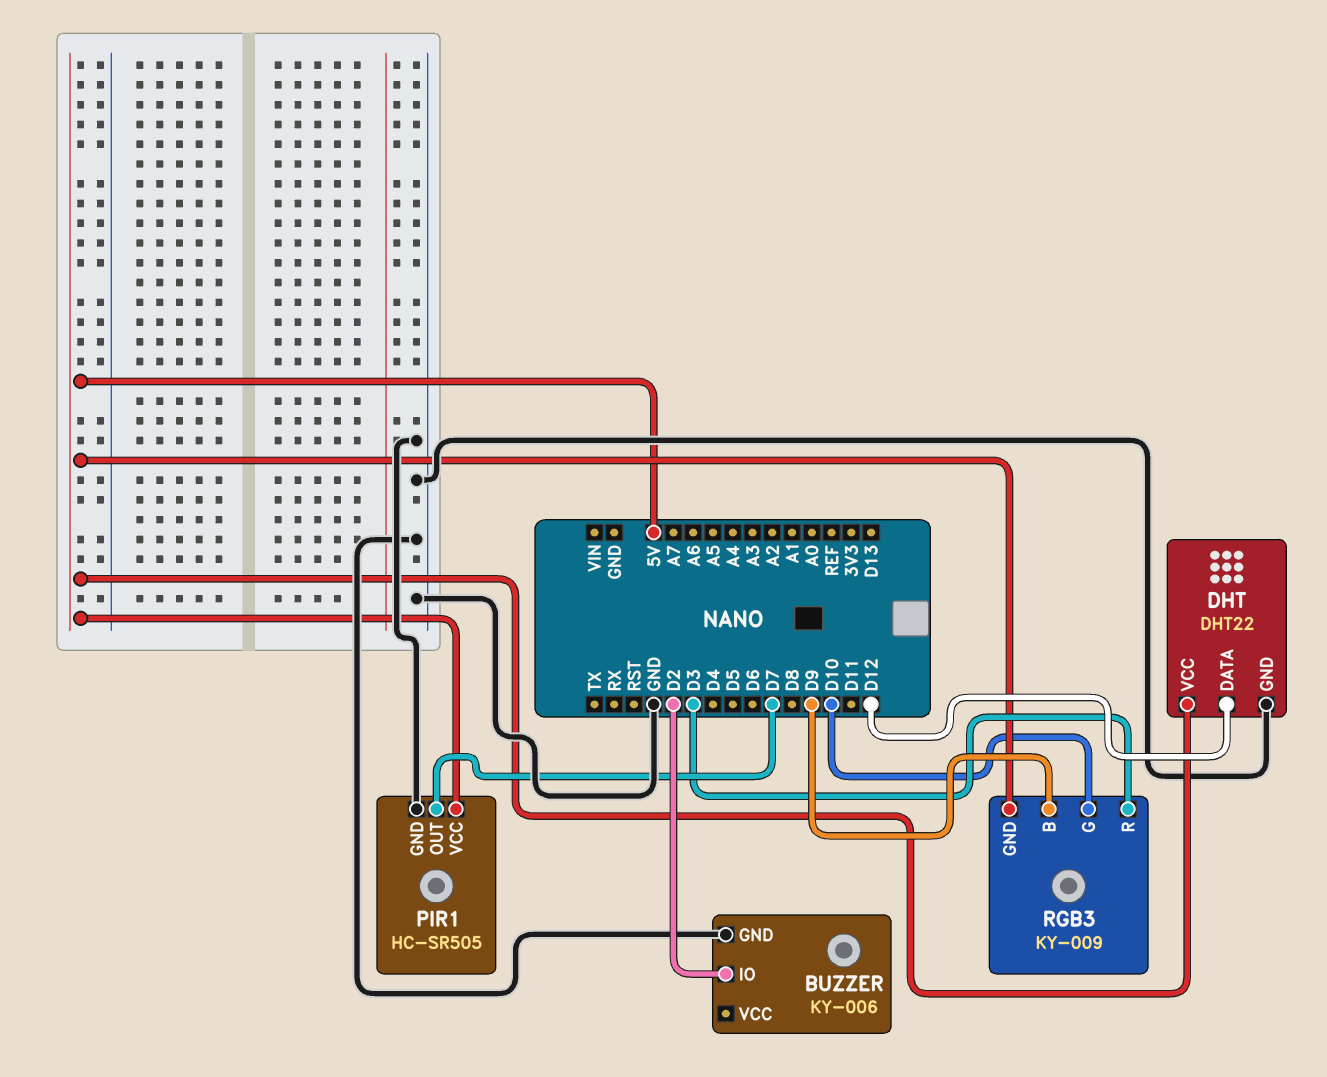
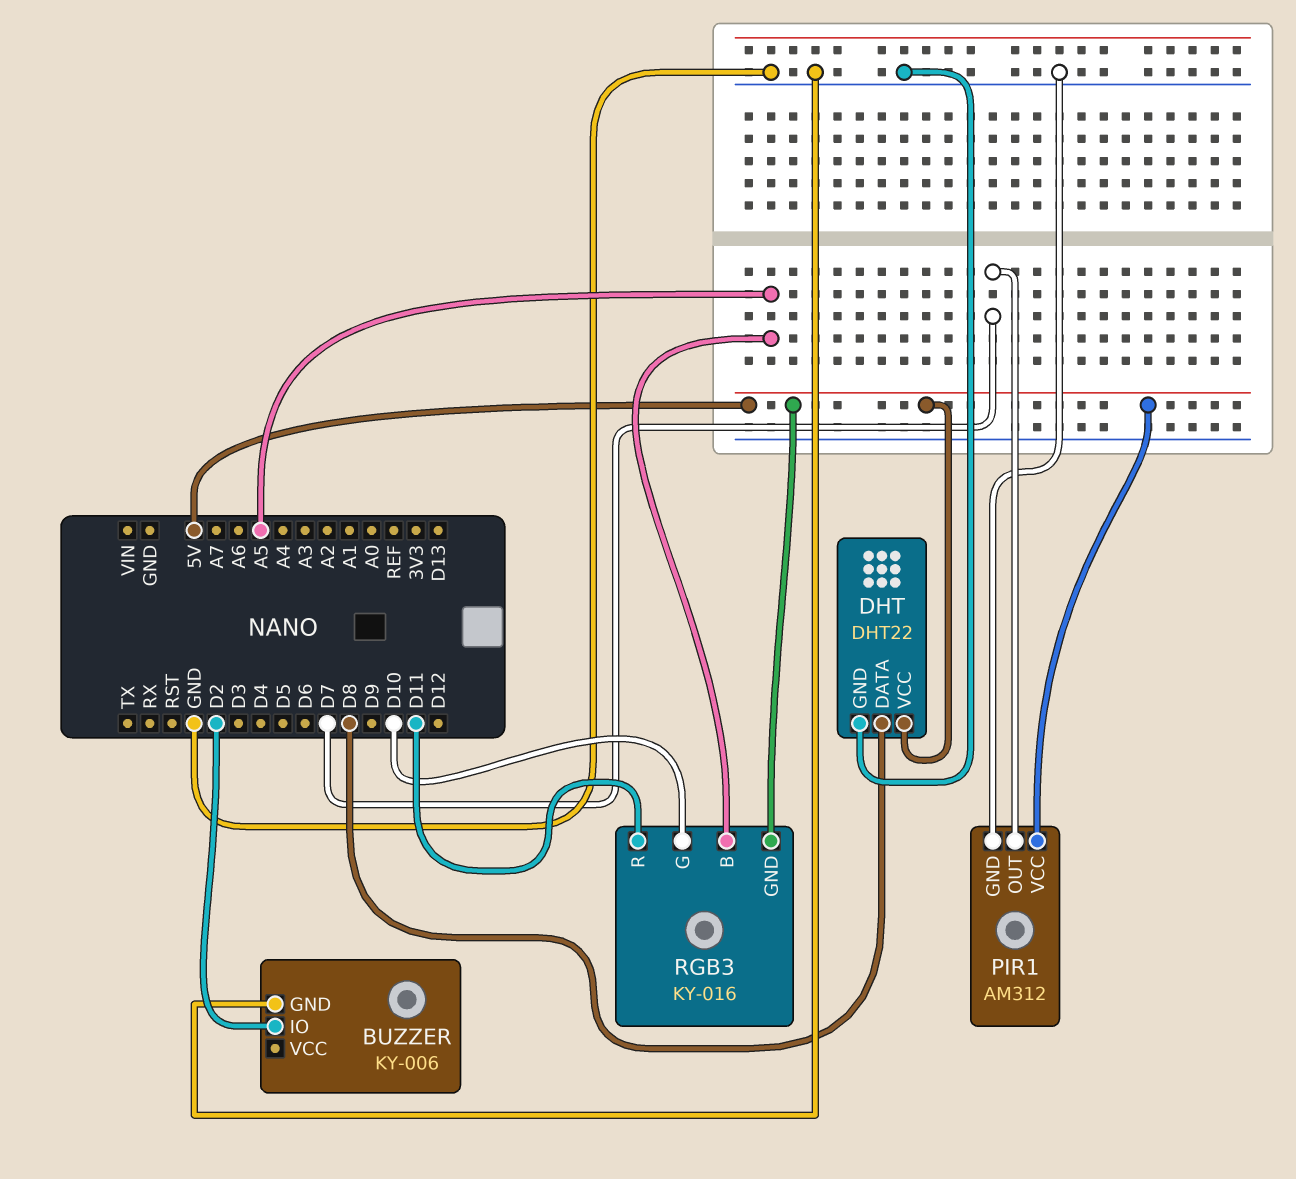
DHT pin DATA: D12 -> D8
PIR1: HC-SR505 -> AM312
RGB3: KY-009 -> KY-016
RGB3 pin B: D9 -> A5
RGB3 pin R: D3 -> D11

